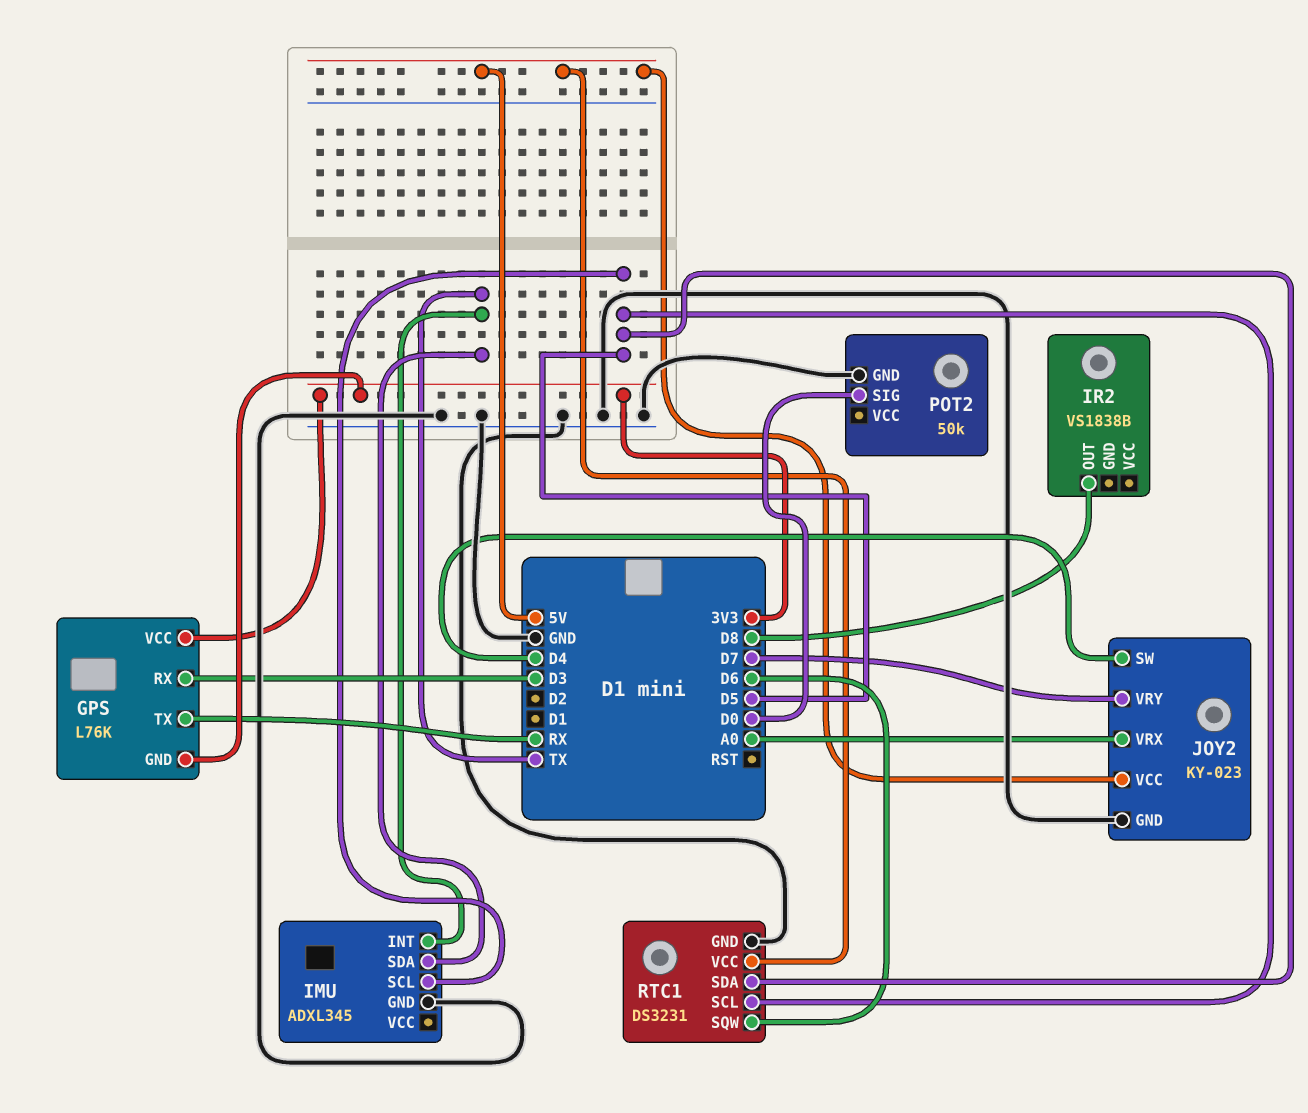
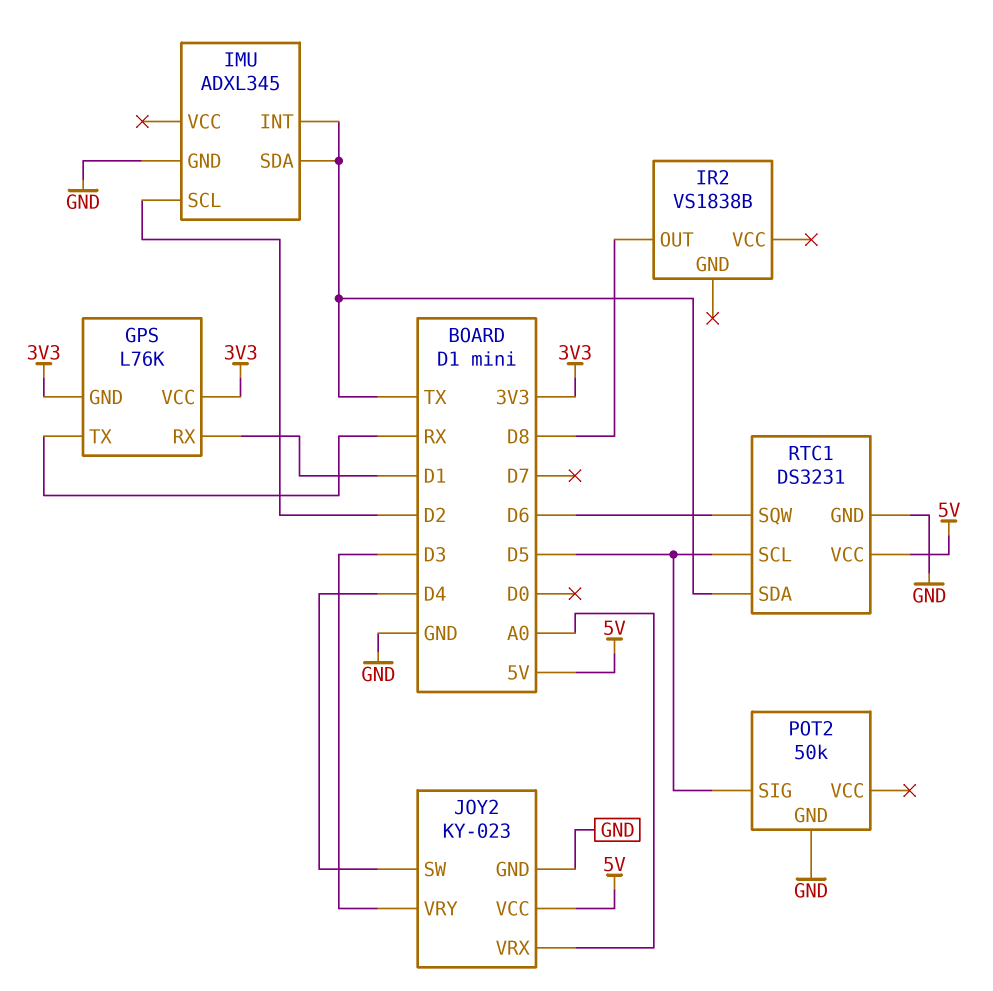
GPS pin RX: D3 -> D1
IMU pin SCL: D5 -> D2
JOY2 pin VRY: D7 -> D3
POT2 pin SIG: D0 -> D5
RTC1 pin SDA: D5 -> TX

